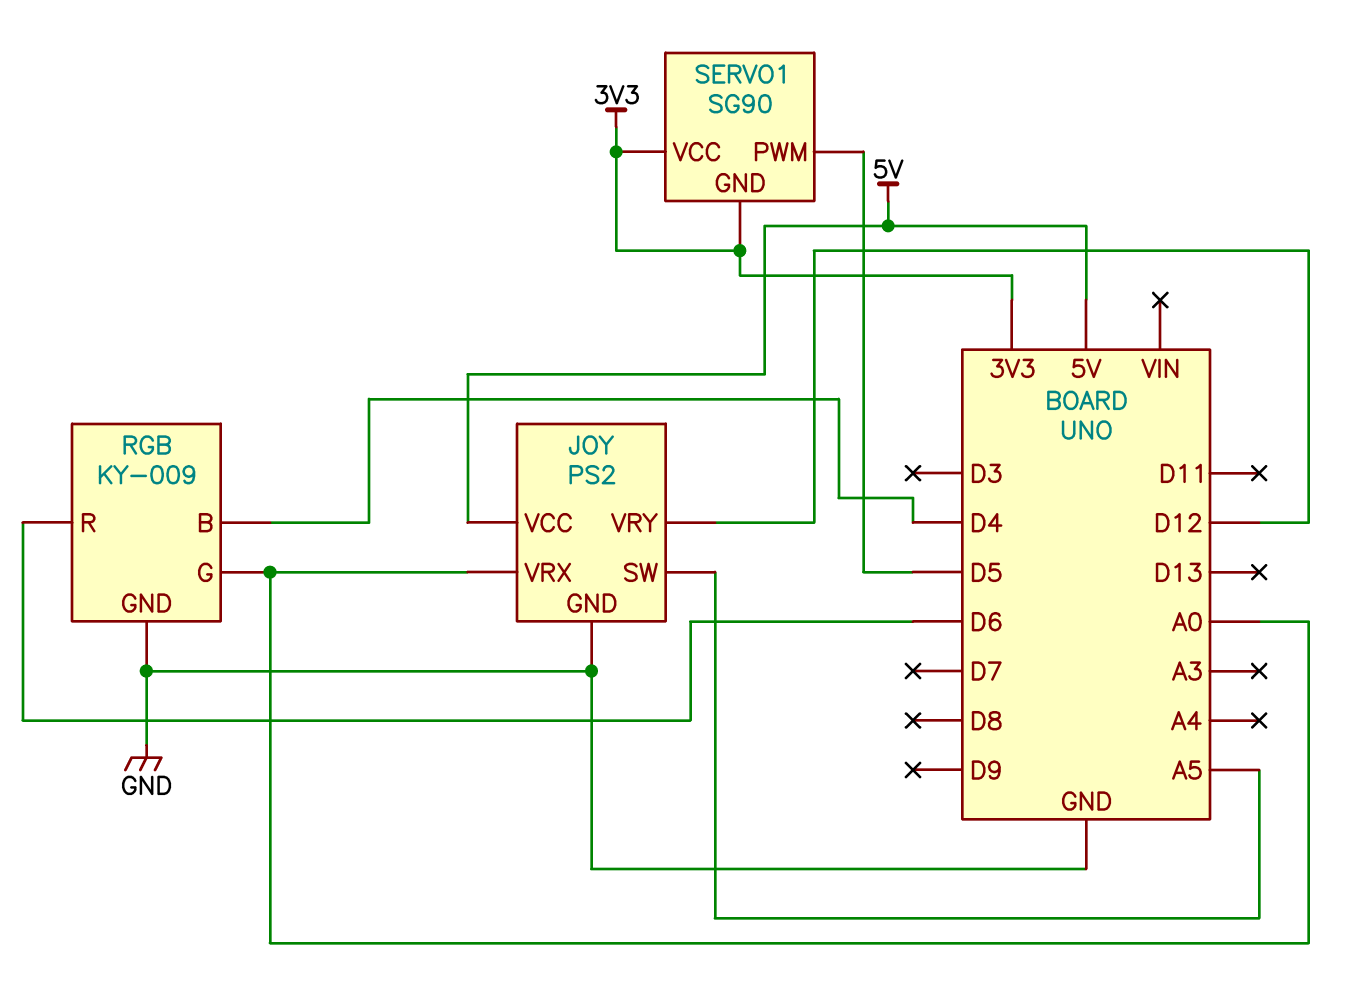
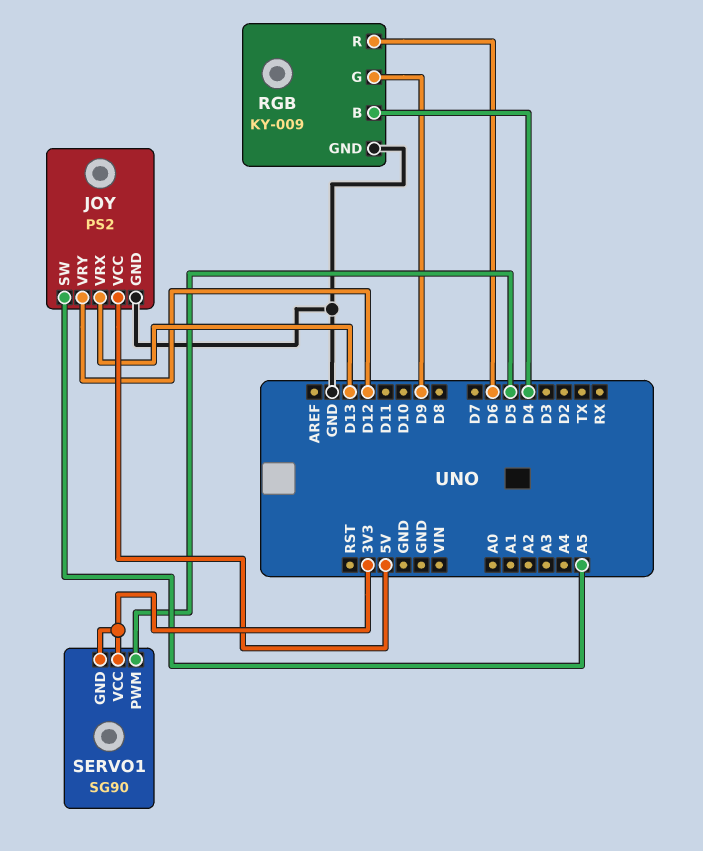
JOY pin VRX: A0 -> D13
RGB pin G: A0 -> D9

